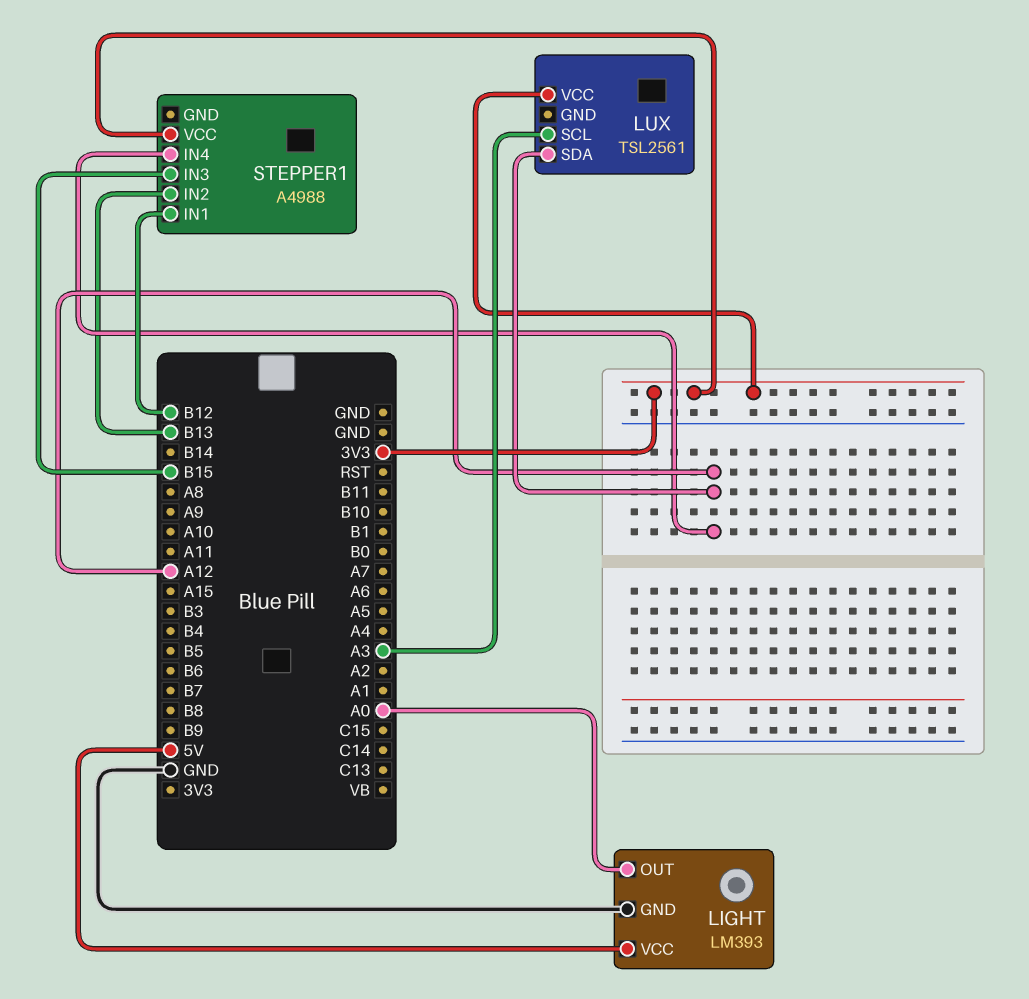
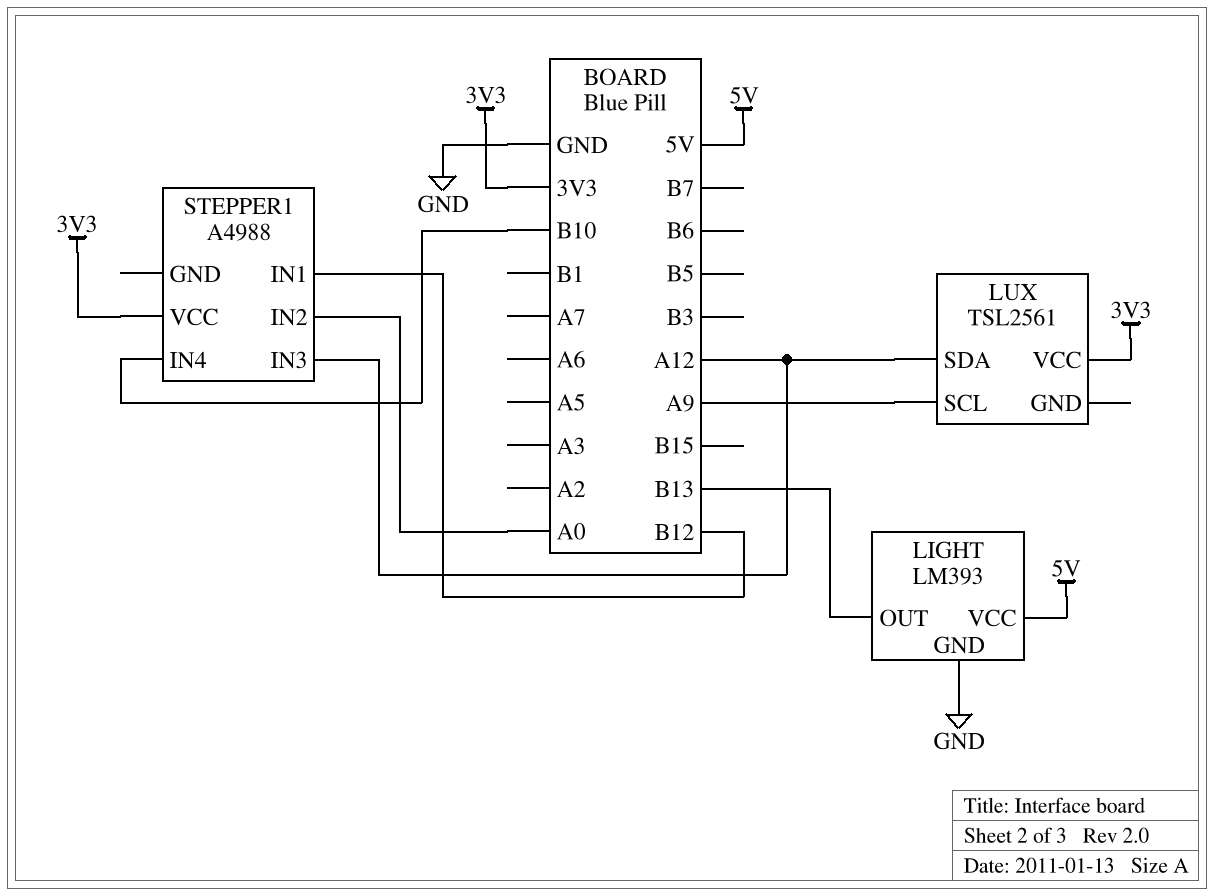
LIGHT pin OUT: A0 -> B13
LUX pin SCL: A3 -> A9
STEPPER1 pin IN2: B13 -> A0
STEPPER1 pin IN3: B15 -> A12
STEPPER1 pin IN4: A12 -> B10

